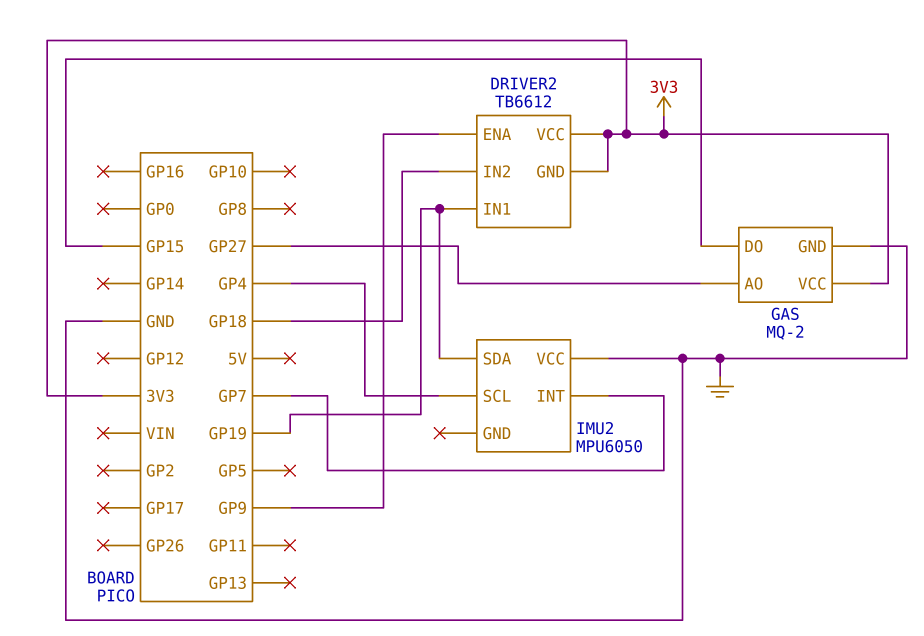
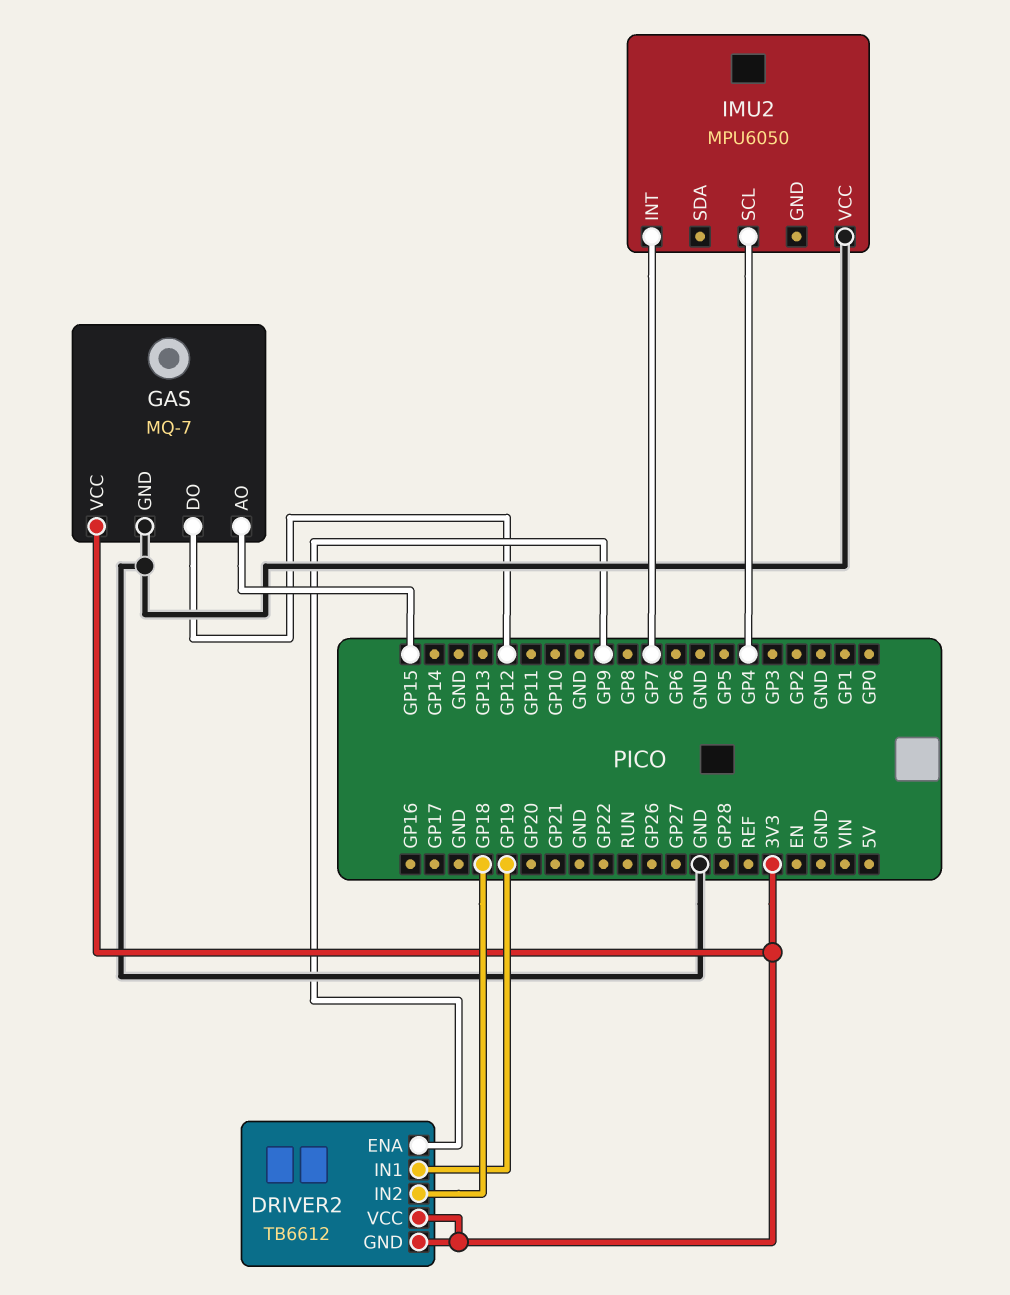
GAS: MQ-2 -> MQ-7
GAS pin AO: GP27 -> GP15
GAS pin DO: GP15 -> GP12
IMU2 pin SDA: GP19 -> none

